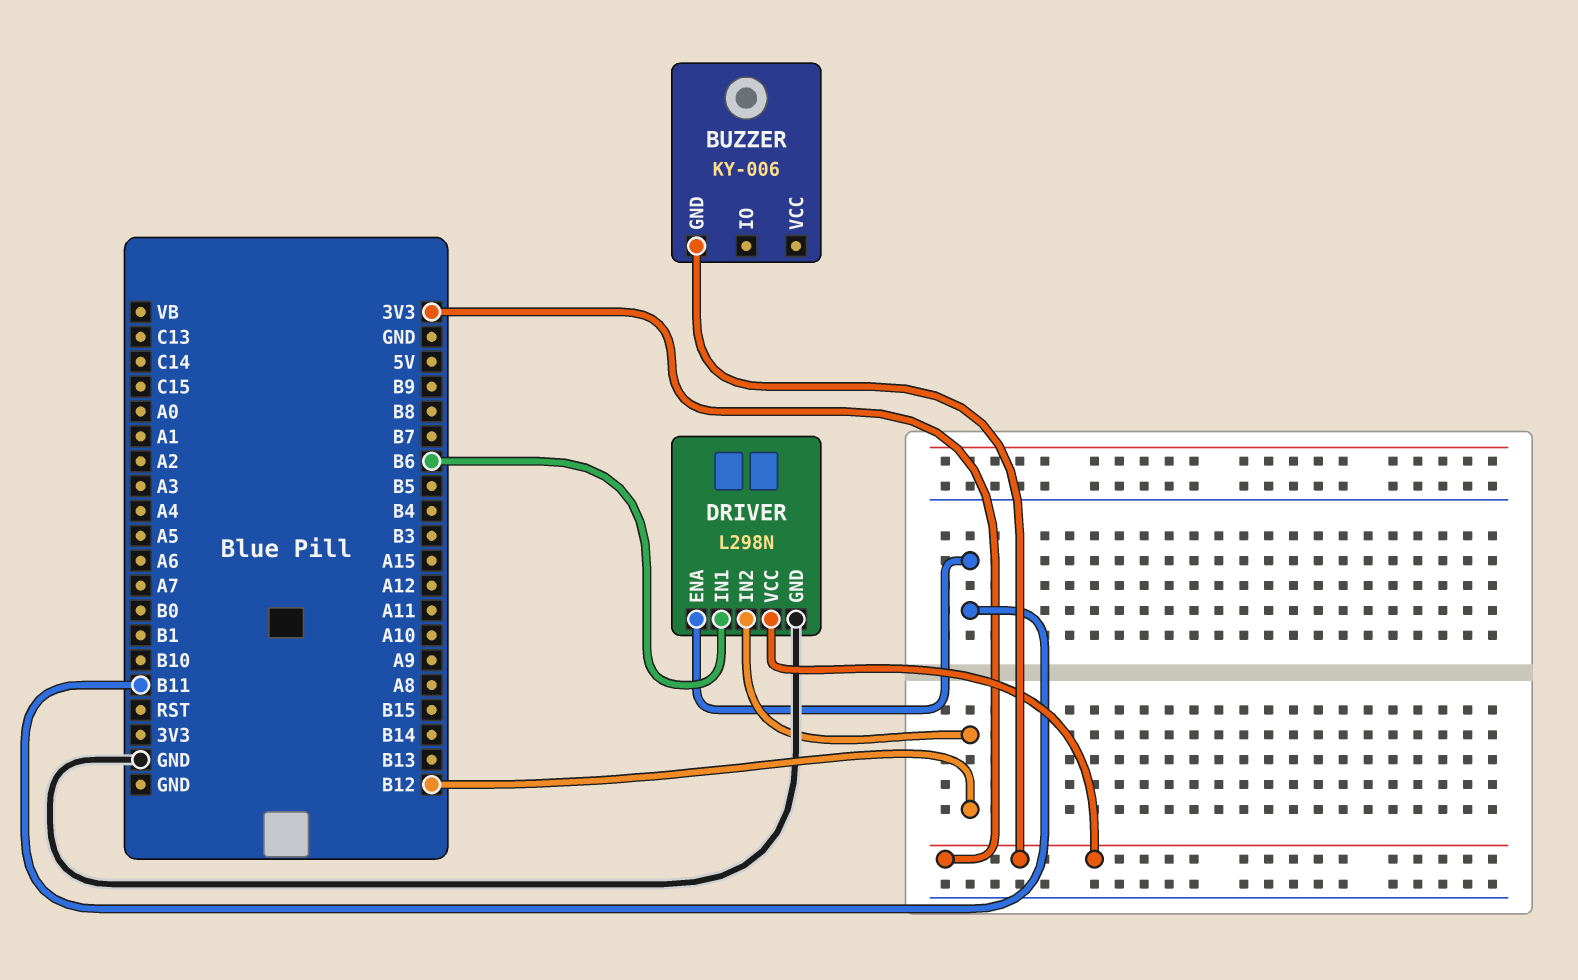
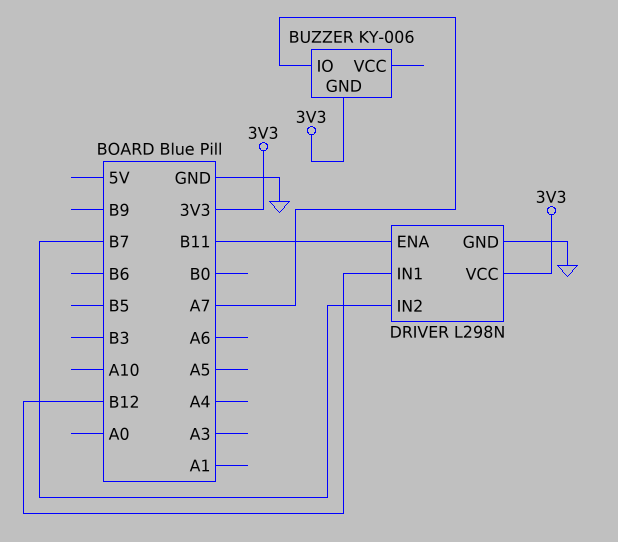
BUZZER pin IO: none -> A7
DRIVER pin IN1: B6 -> B12
DRIVER pin IN2: B12 -> B7

